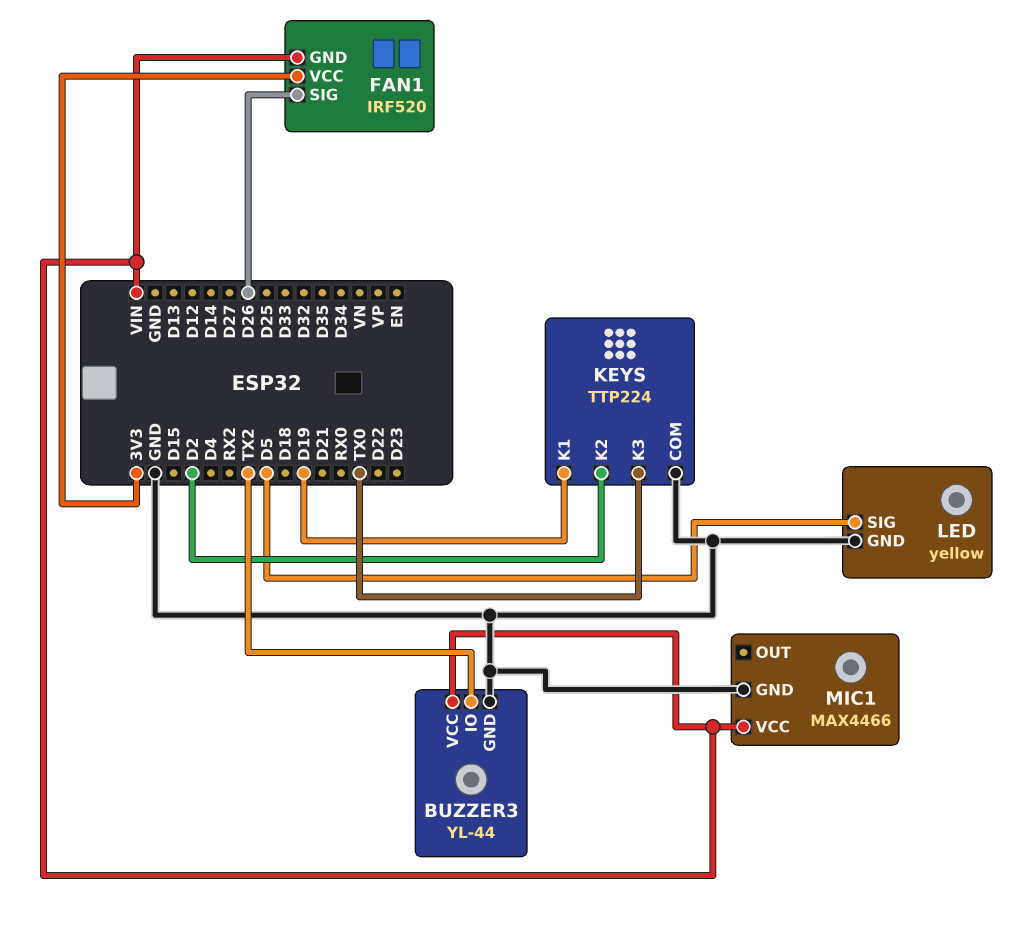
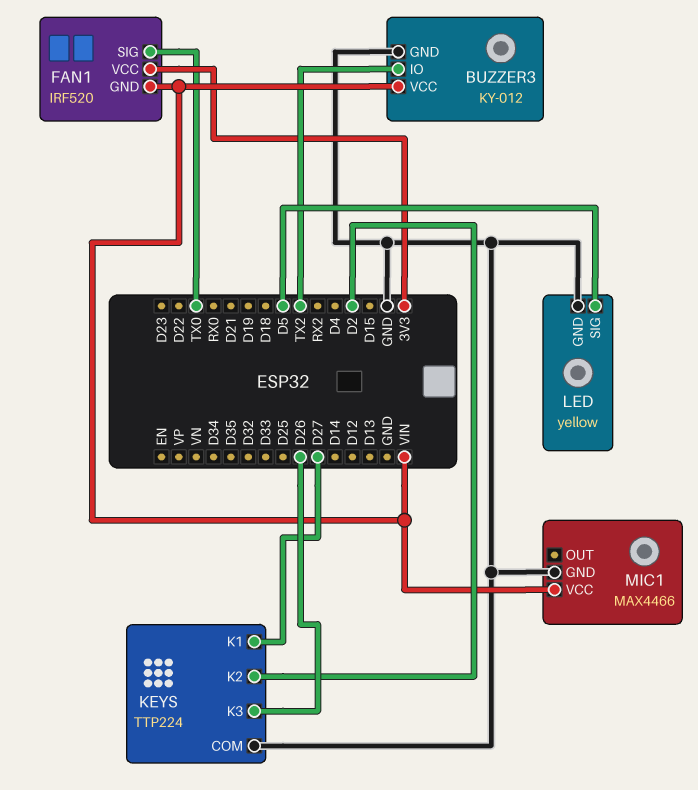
BUZZER3: YL-44 -> KY-012
FAN1 pin SIG: D26 -> TX0
KEYS pin K1: D19 -> D27
KEYS pin K3: TX0 -> D26

